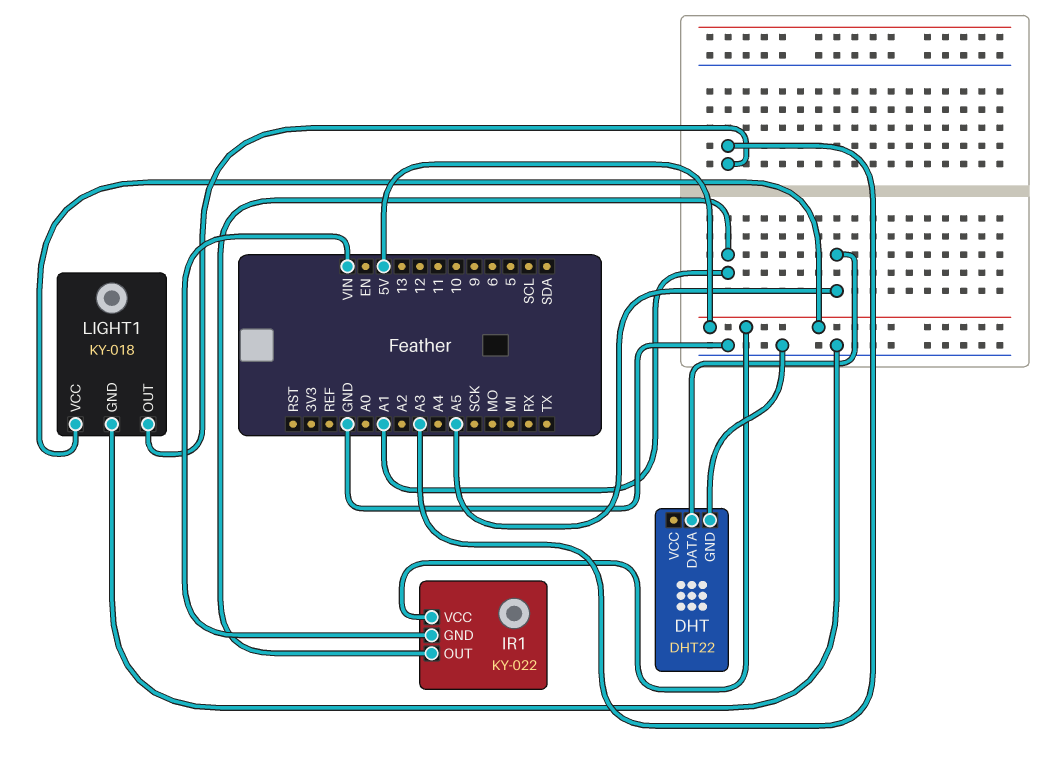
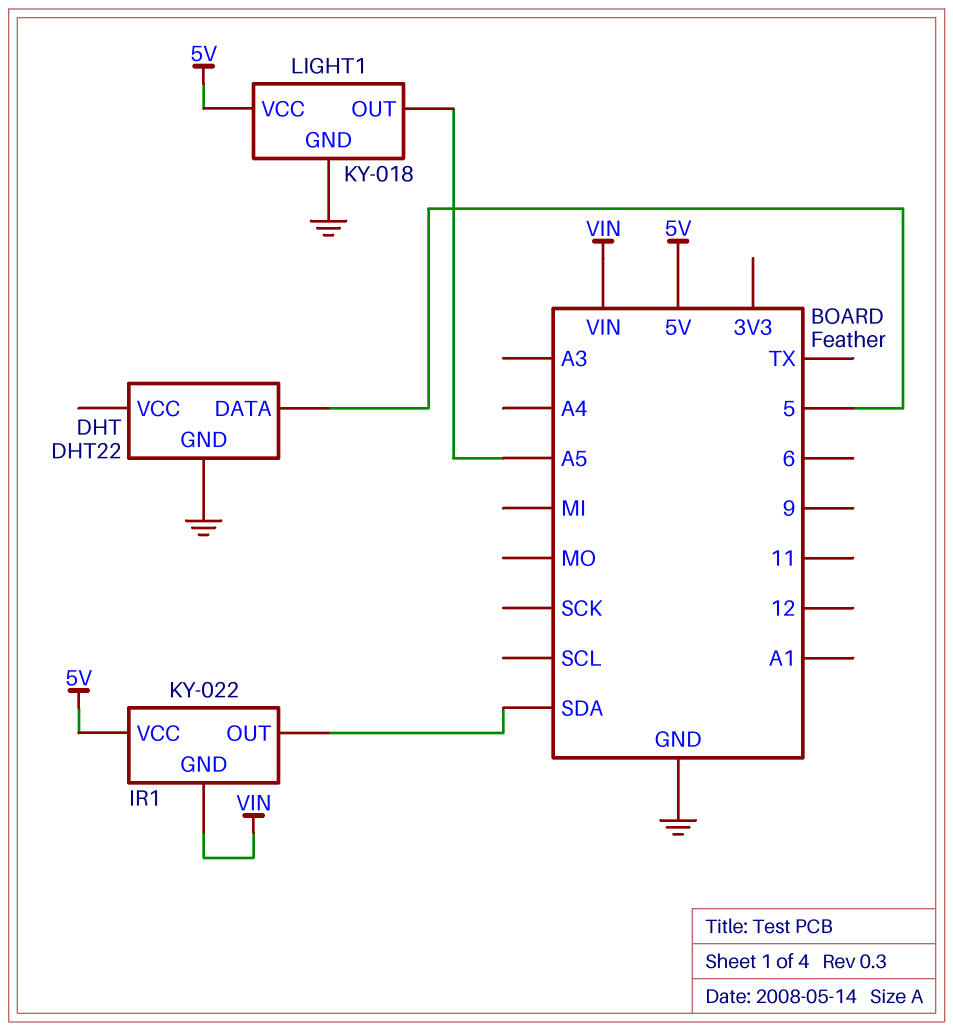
DHT pin DATA: A5 -> 5
IR1 pin OUT: A1 -> SDA
LIGHT1 pin OUT: A3 -> A5

